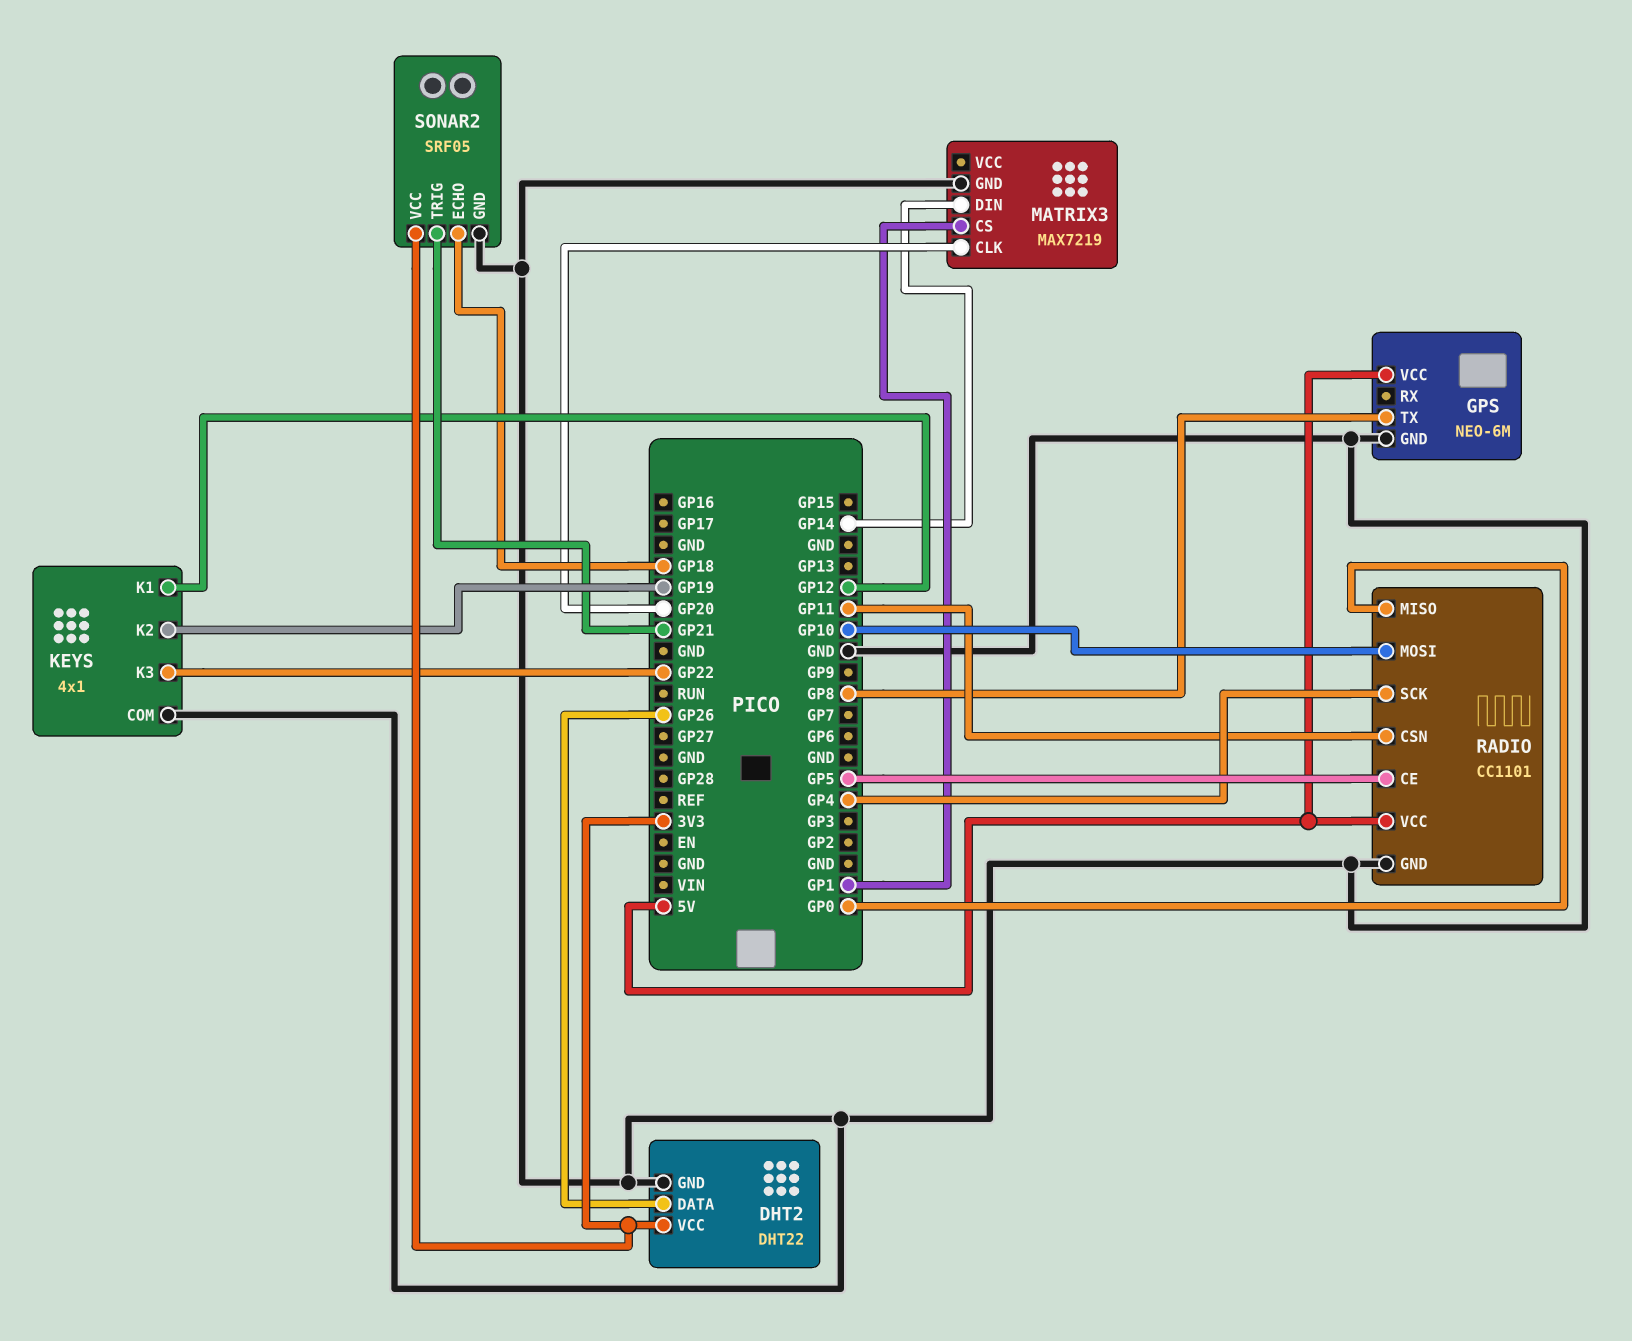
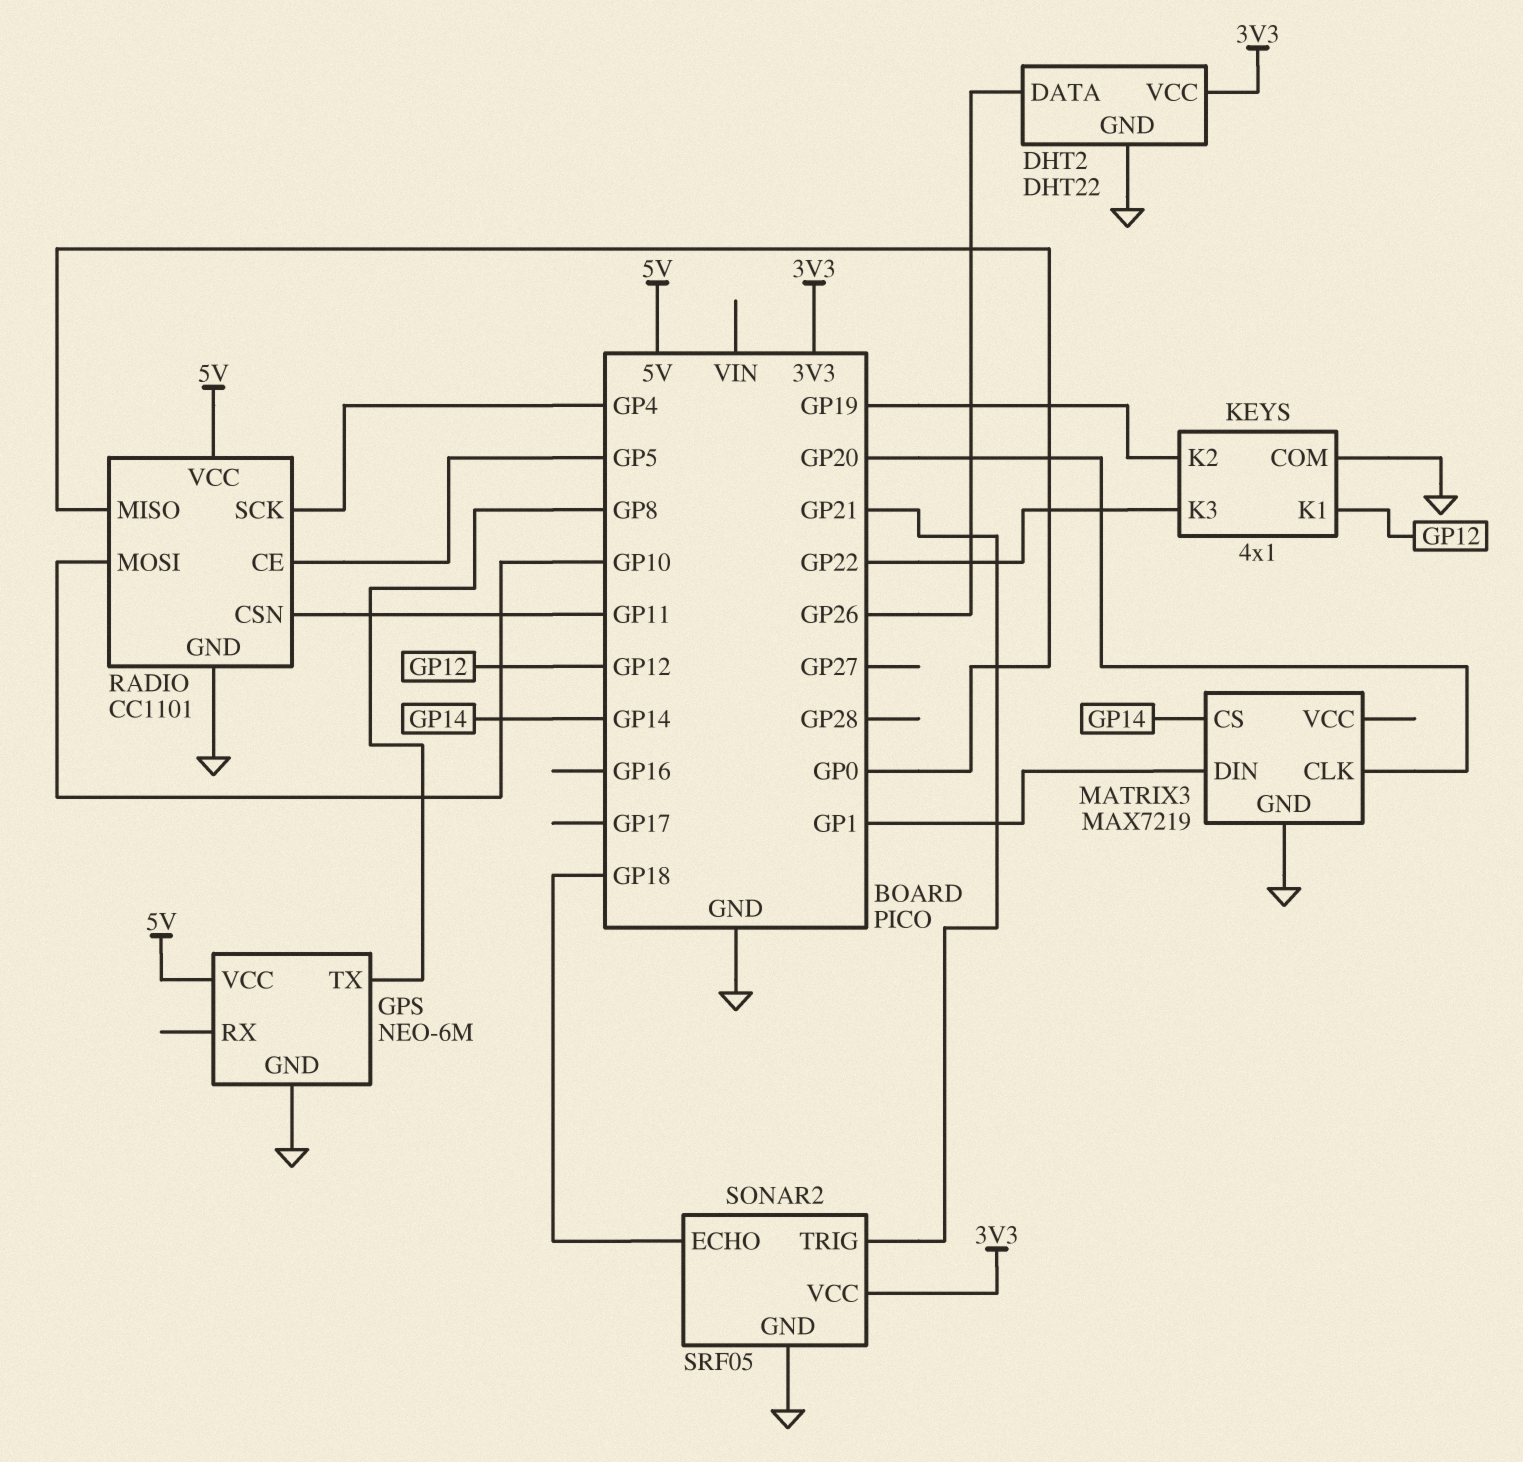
MATRIX3 pin CS: GP1 -> GP14
MATRIX3 pin DIN: GP14 -> GP1

